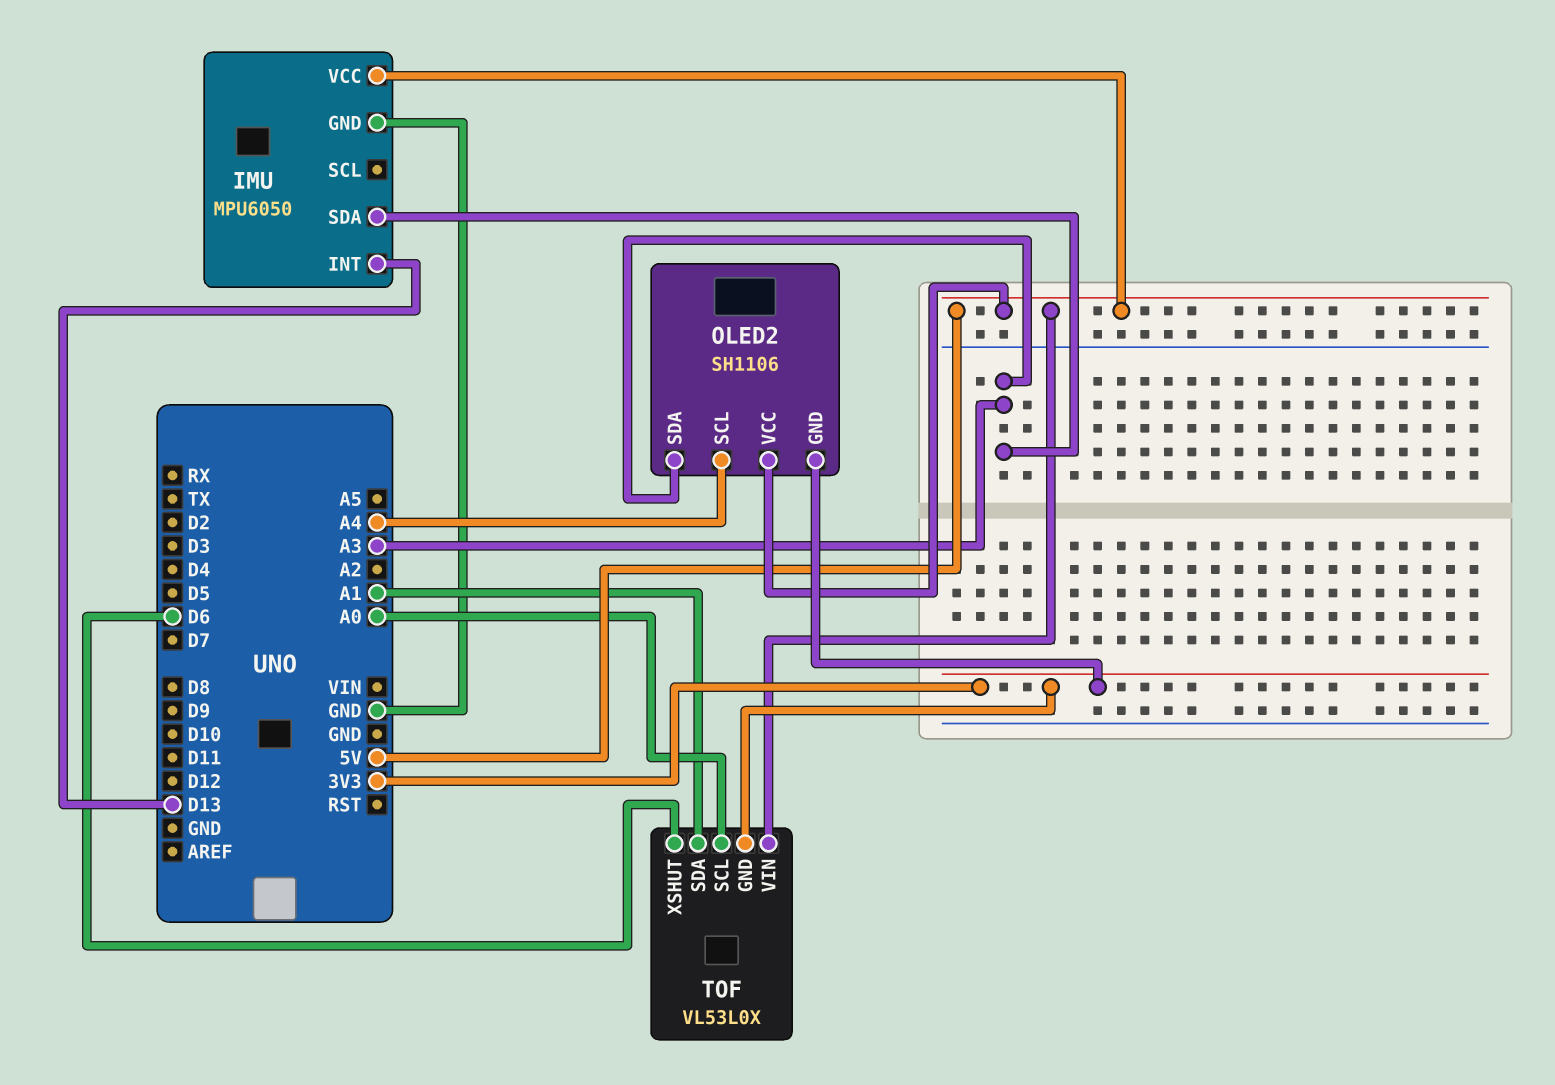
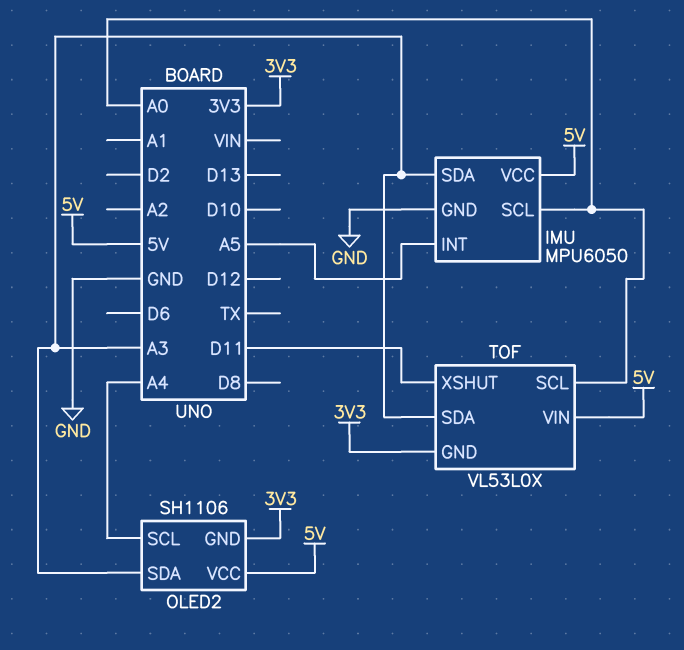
IMU pin INT: D13 -> A5
IMU pin SCL: none -> A0
TOF pin SDA: A1 -> A3
TOF pin XSHUT: D6 -> D11

